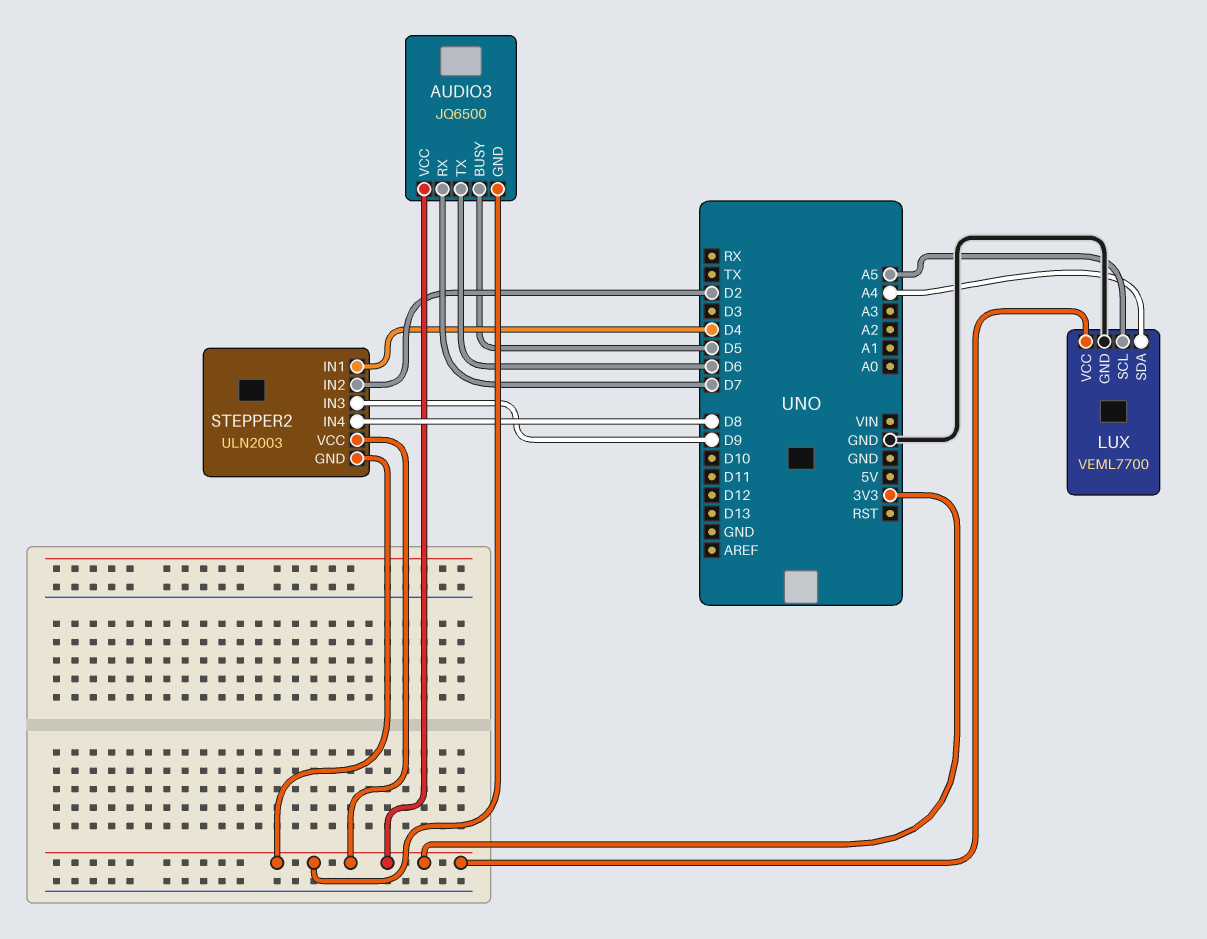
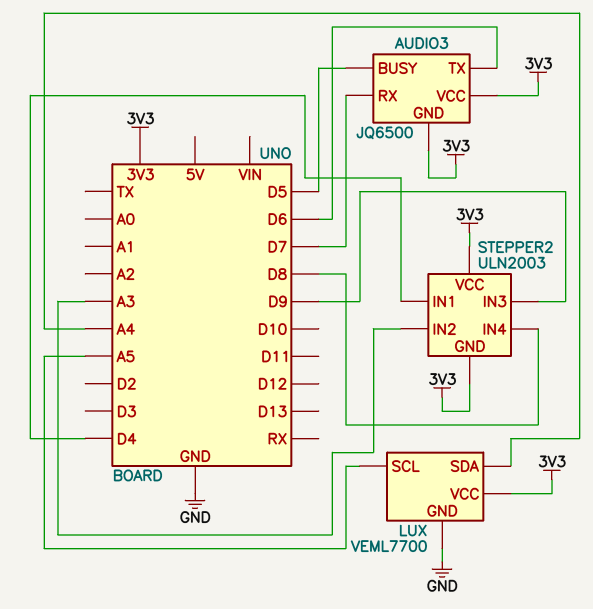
STEPPER2 pin IN2: D2 -> A3

